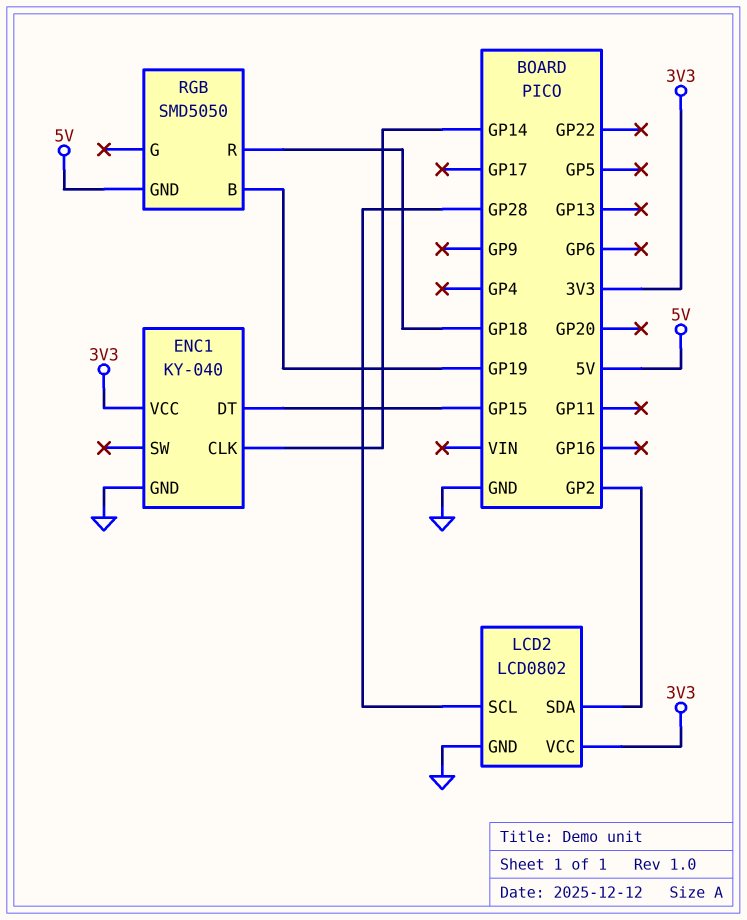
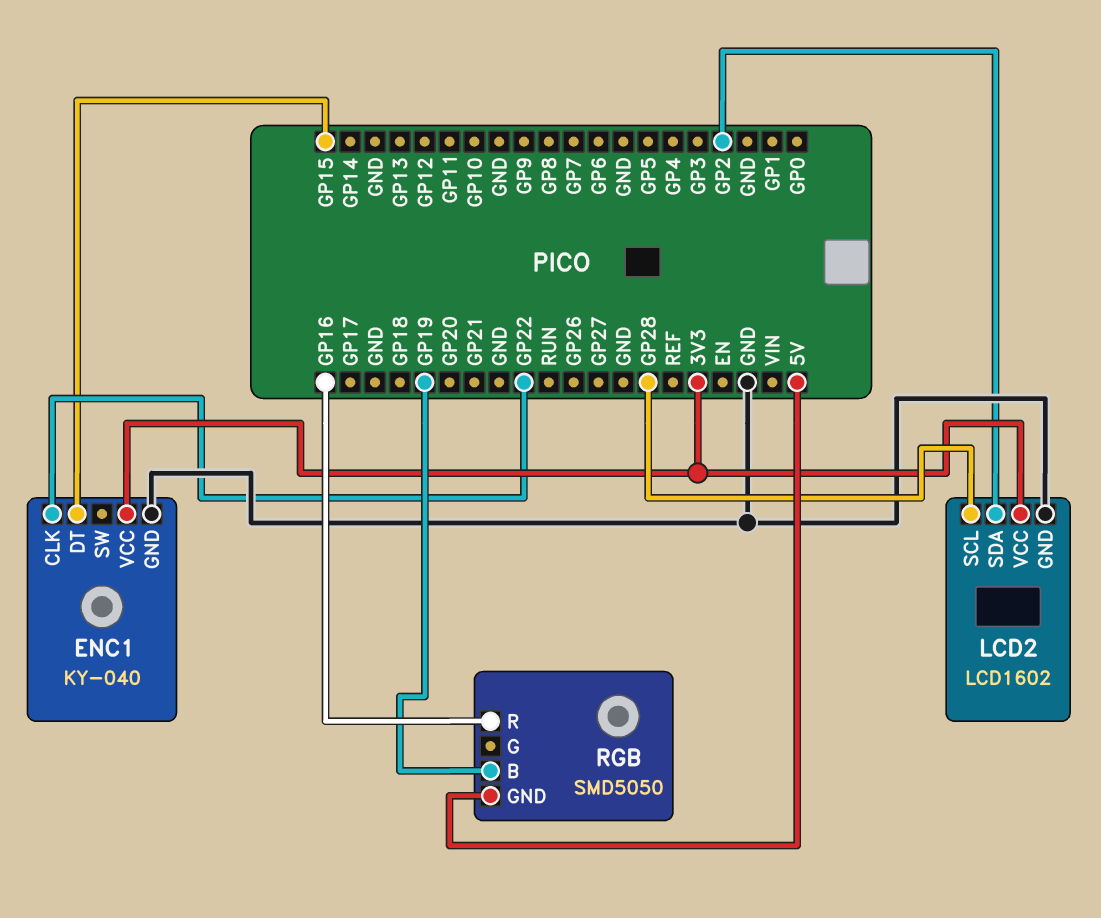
ENC1 pin CLK: GP14 -> GP22
LCD2: LCD0802 -> LCD1602
RGB pin R: GP18 -> GP16

